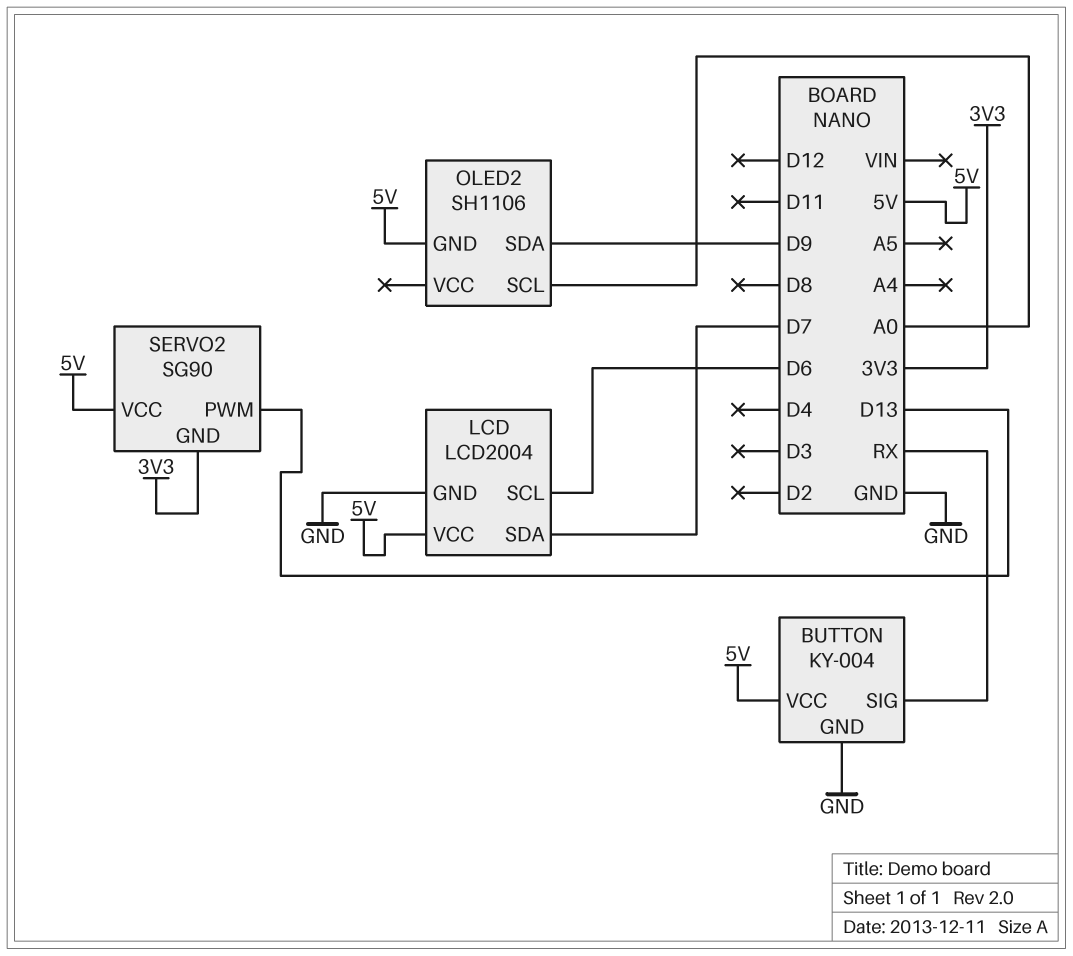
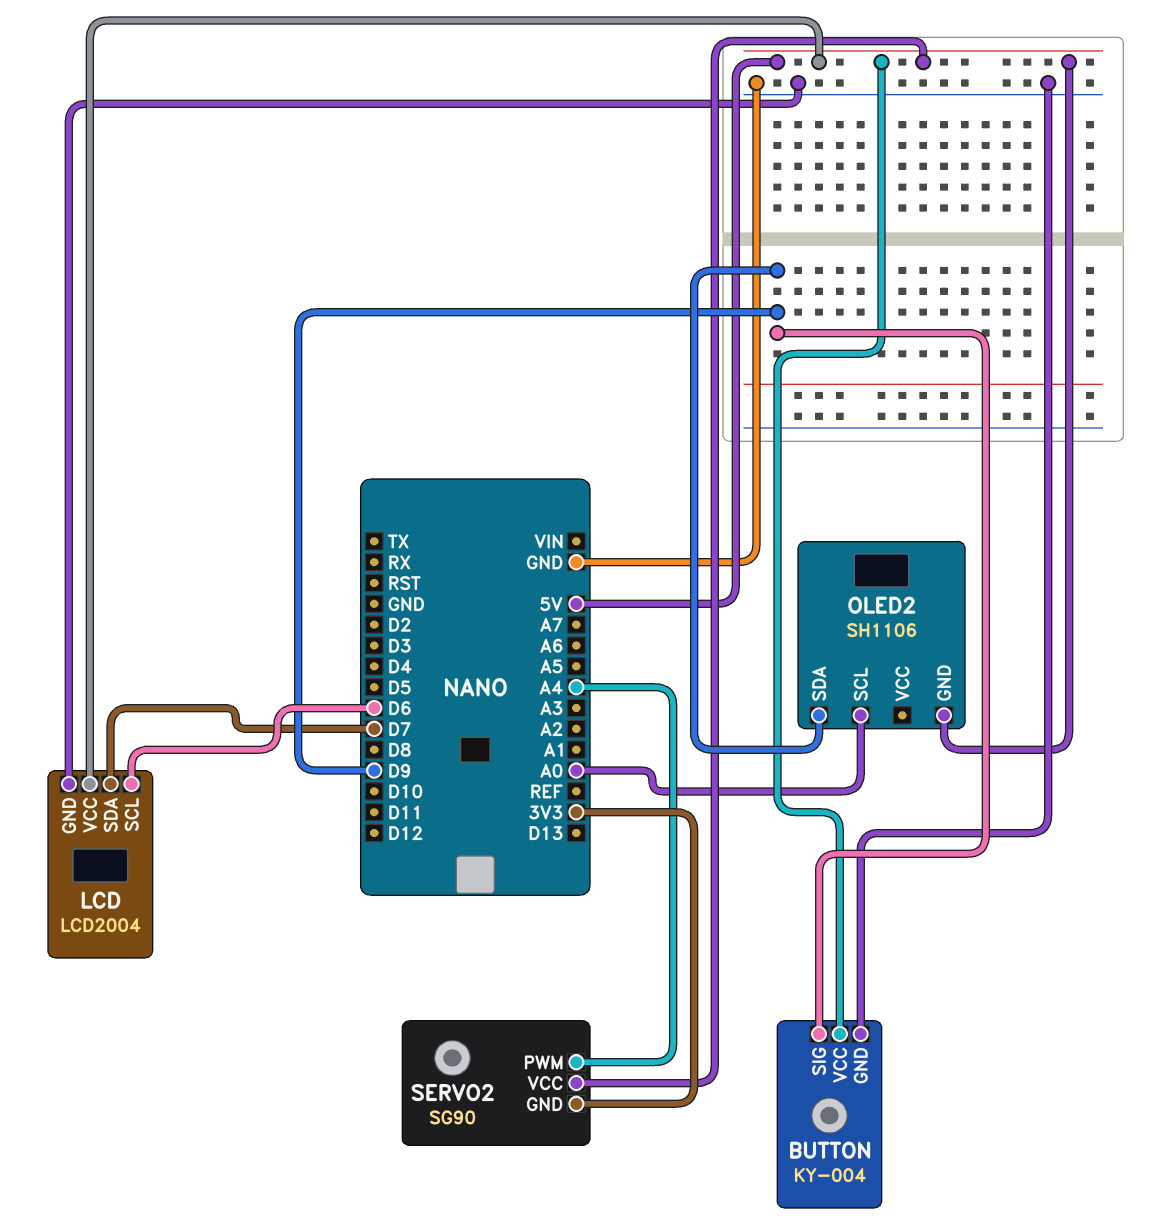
BUTTON pin SIG: RX -> D9
SERVO2 pin PWM: D13 -> A4

